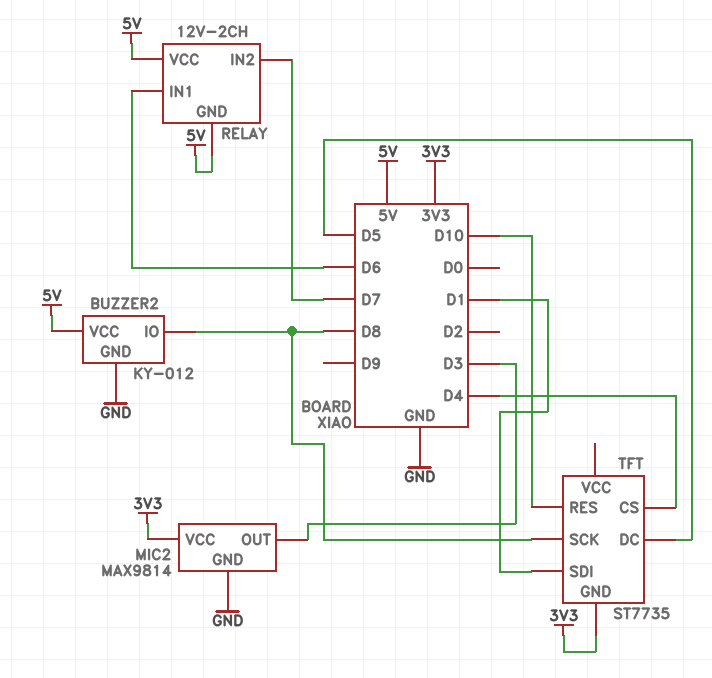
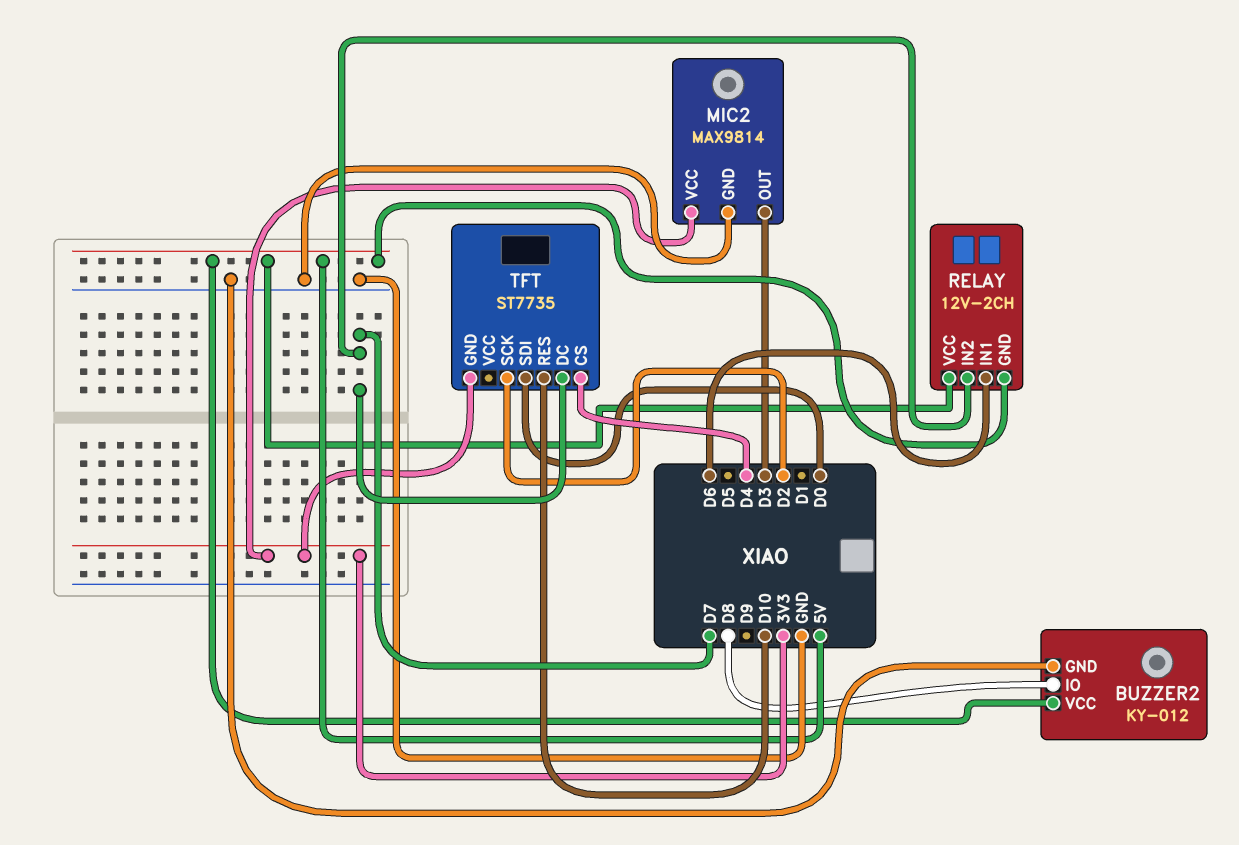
TFT pin DC: D5 -> D7
TFT pin SCK: D8 -> D2
TFT pin SDI: D1 -> D0

